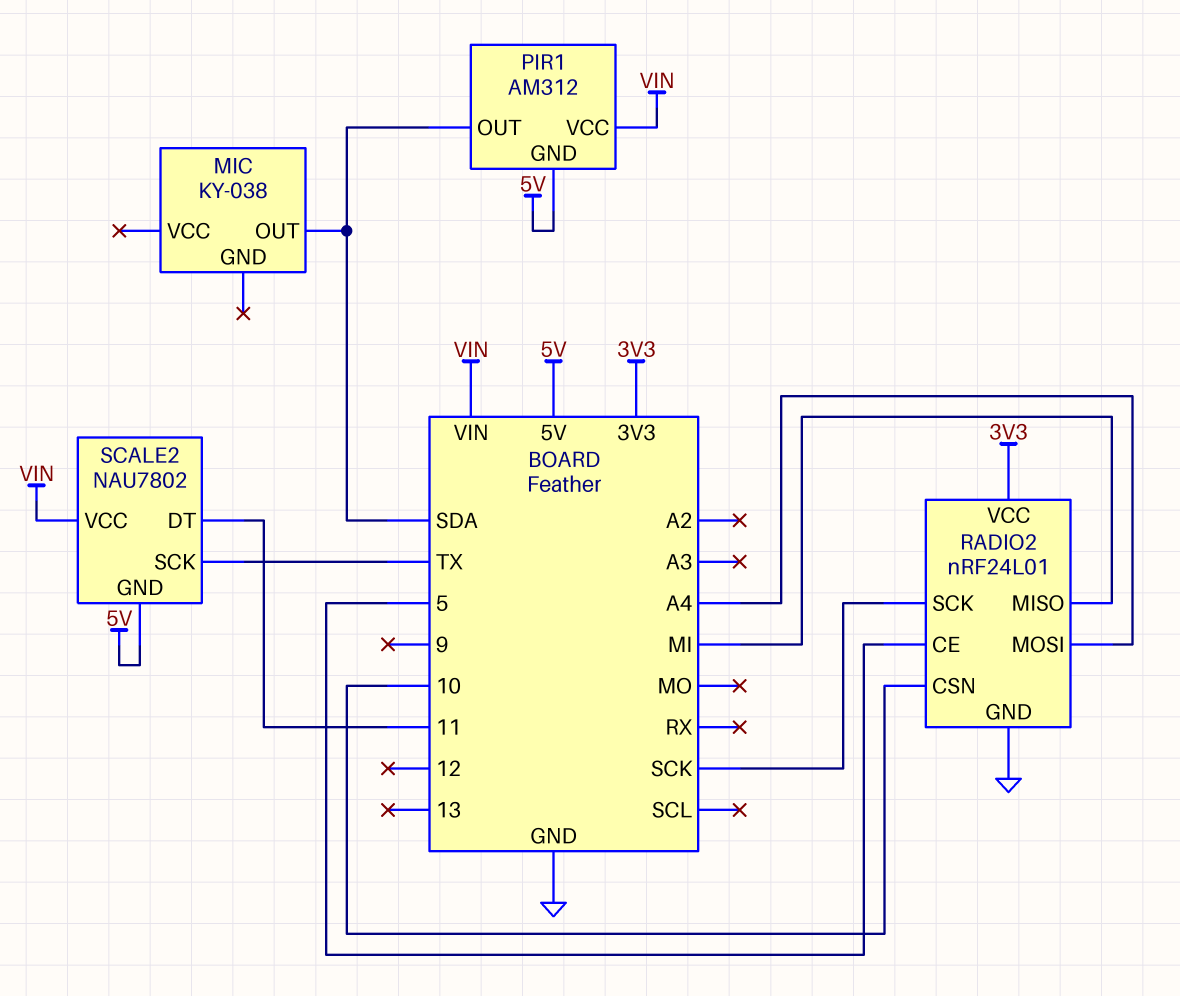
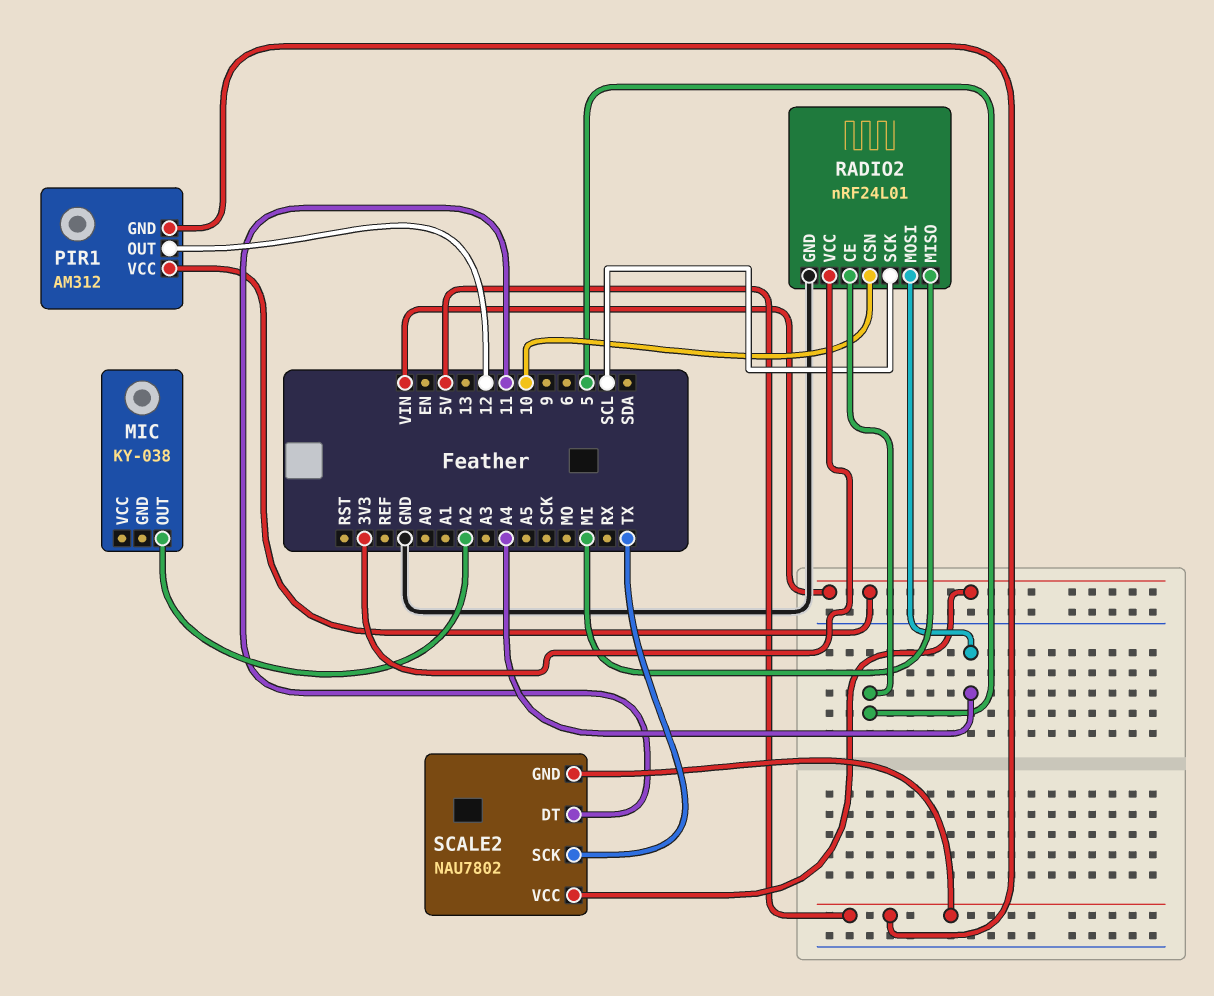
MIC pin OUT: SDA -> A2
PIR1 pin OUT: SDA -> 12
RADIO2 pin SCK: SCK -> SCL

